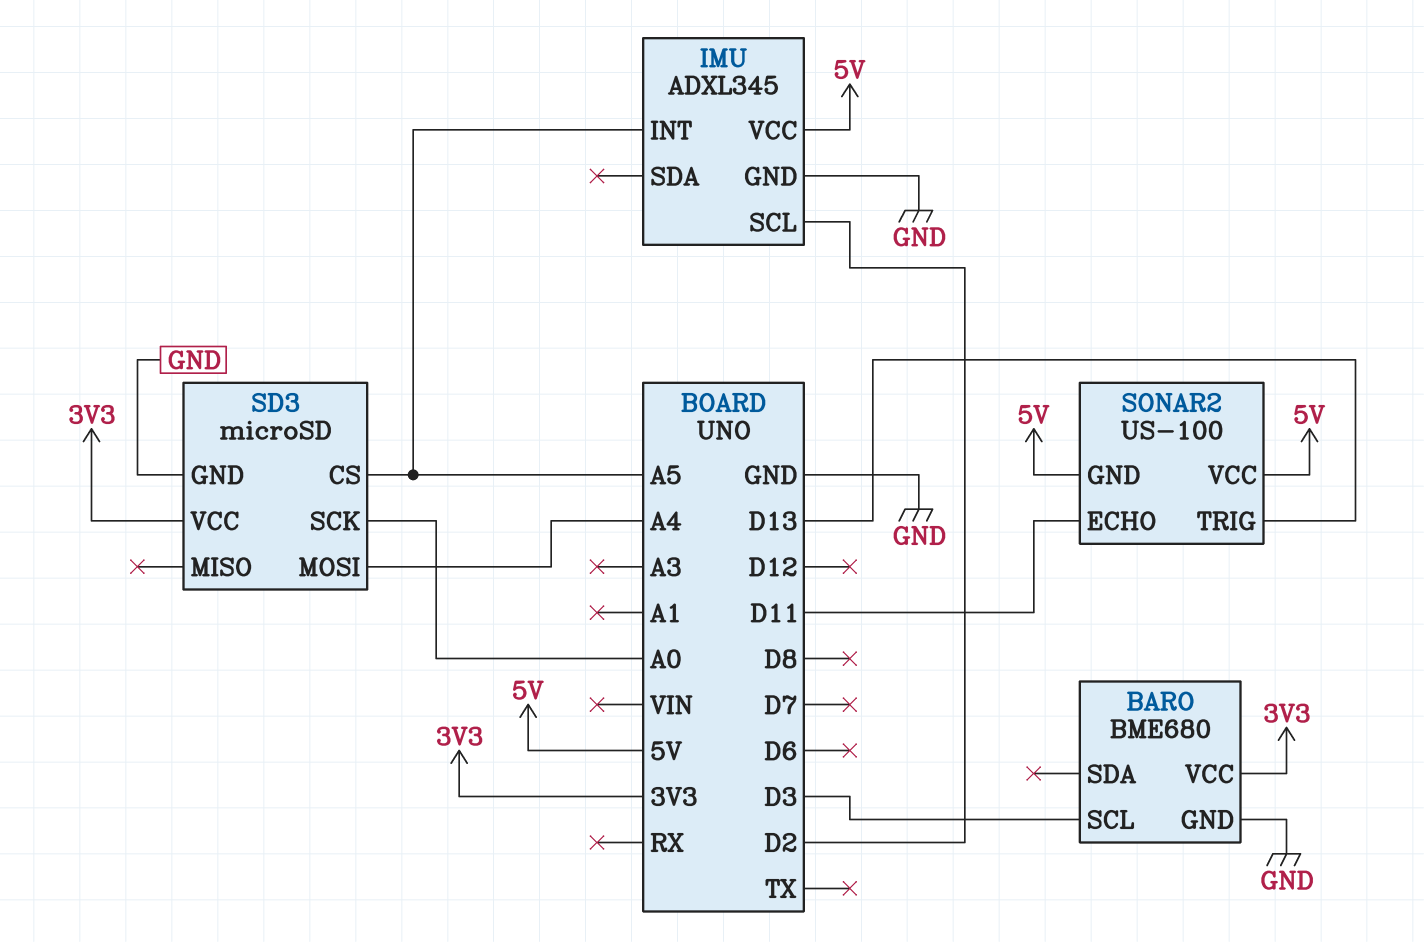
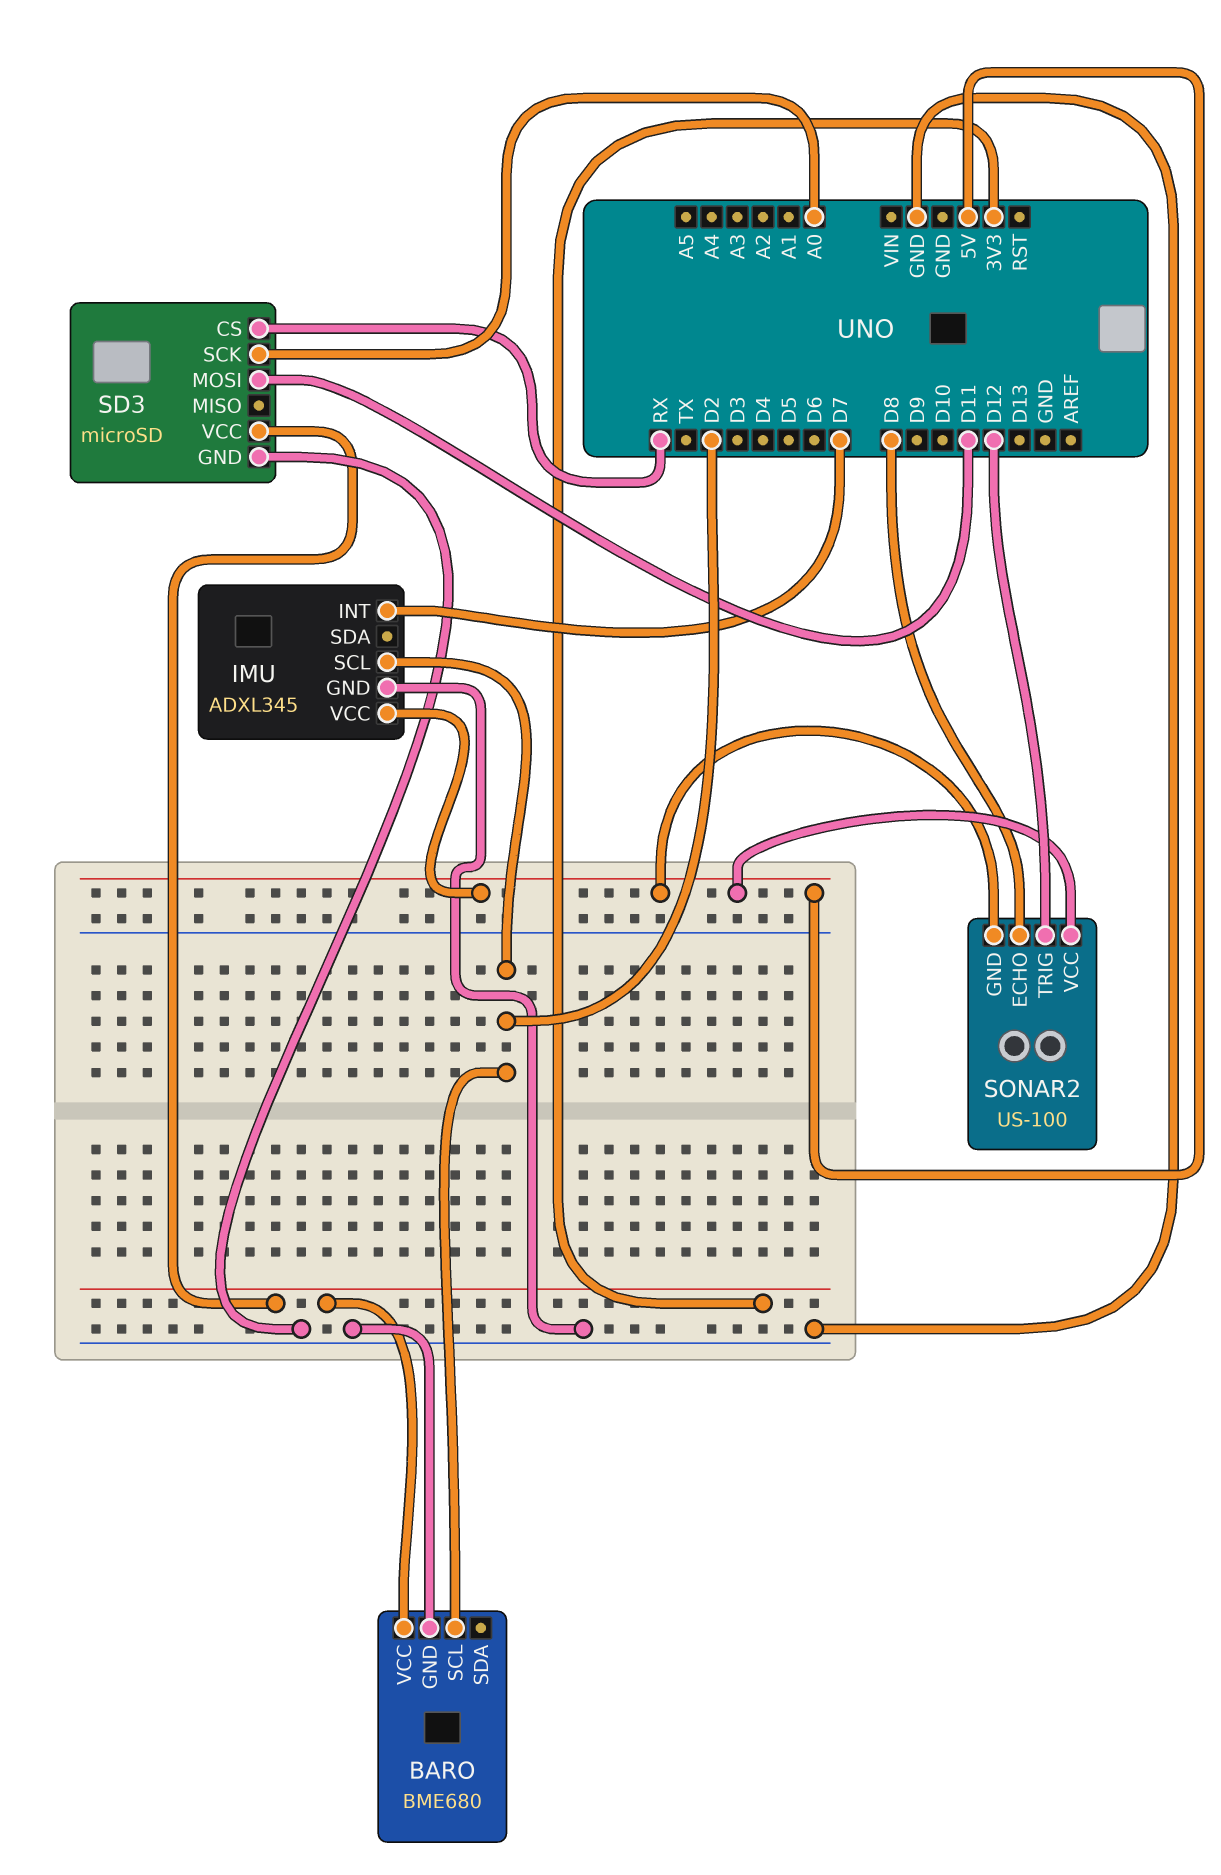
BARO pin SCL: D3 -> D2
IMU pin INT: A5 -> D7
SD3 pin CS: A5 -> RX
SD3 pin MOSI: A4 -> D11
SONAR2 pin ECHO: D11 -> D8
SONAR2 pin TRIG: D13 -> D12

